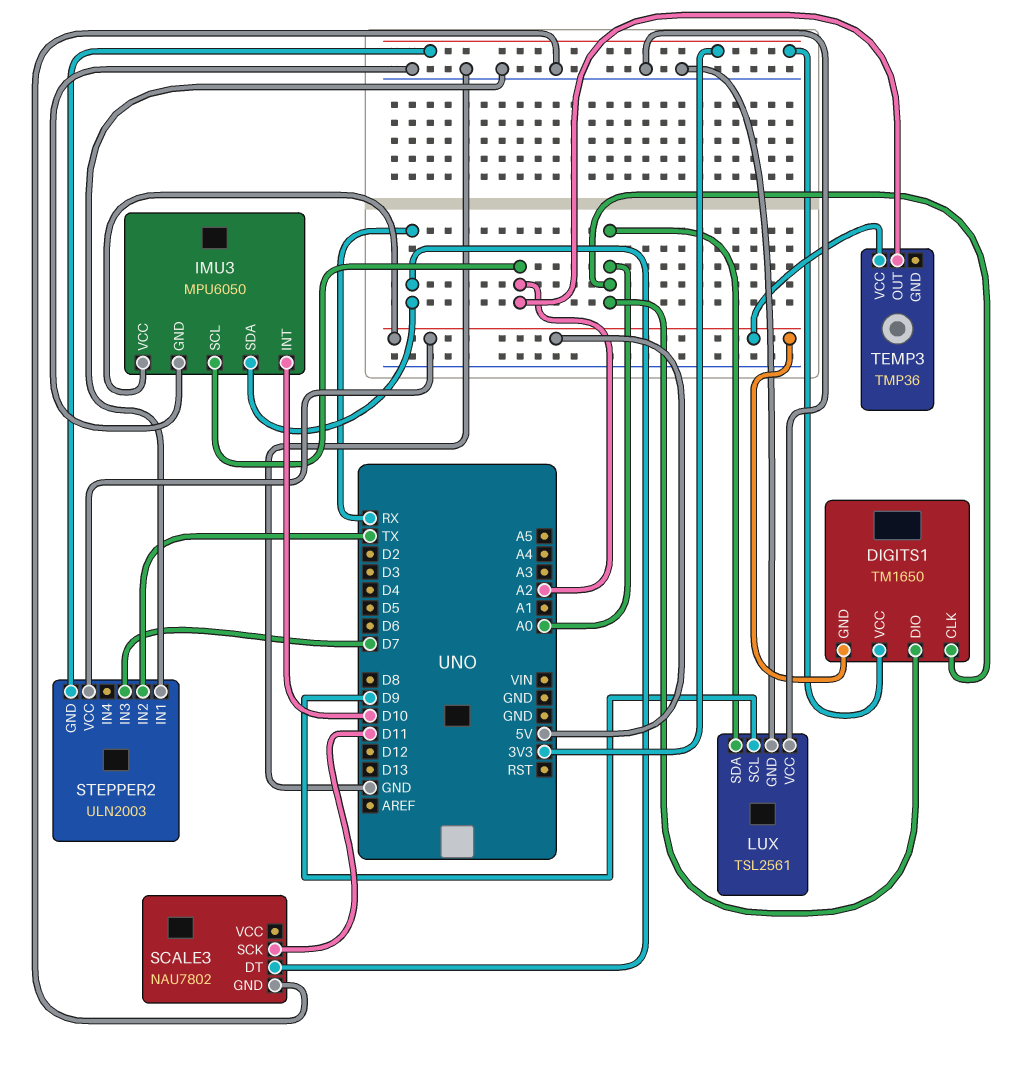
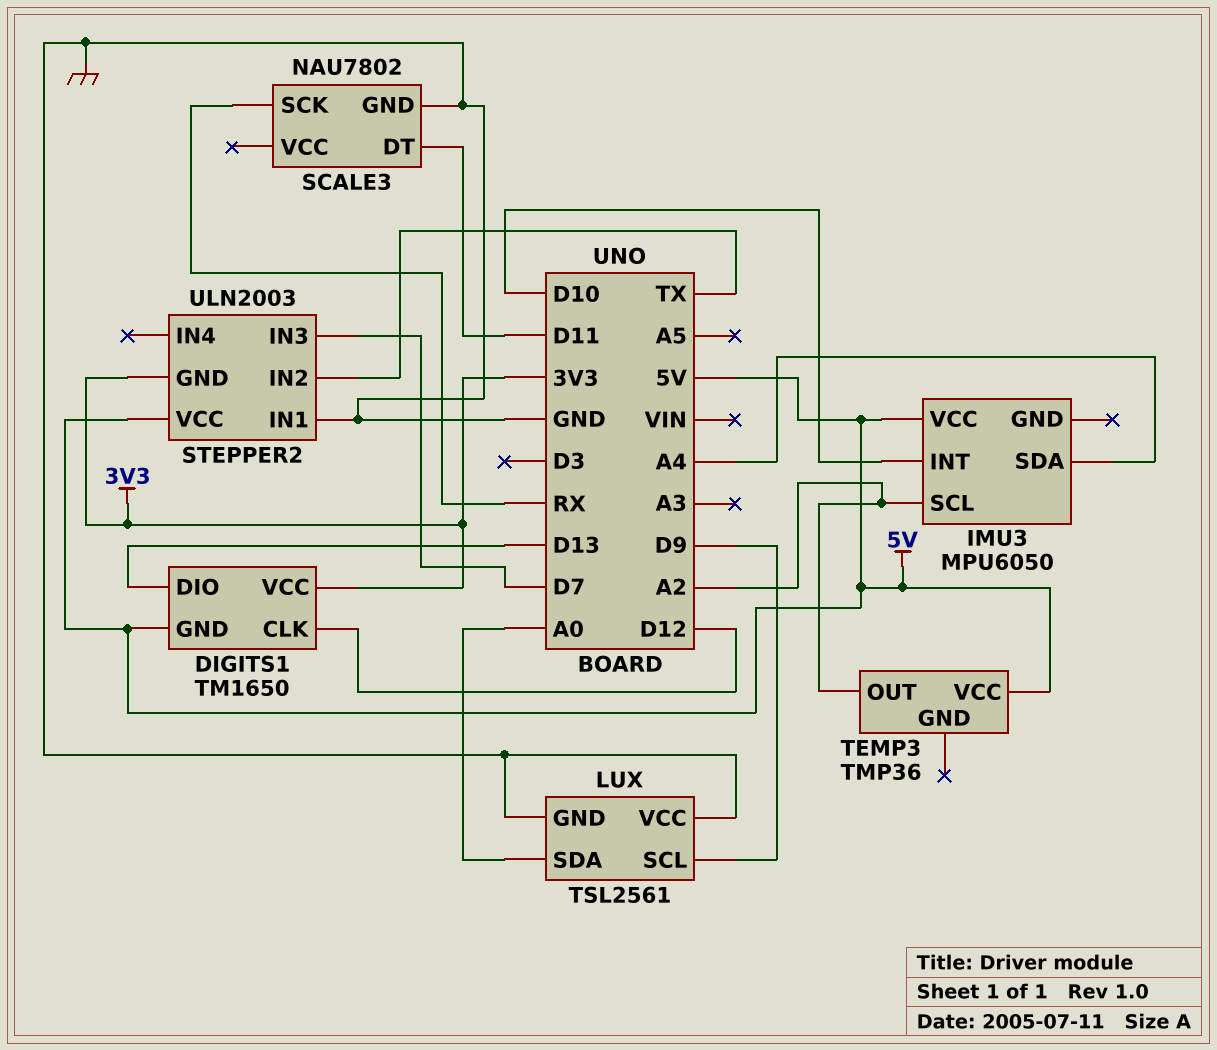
DIGITS1 pin CLK: A0 -> D12
DIGITS1 pin DIO: A0 -> D13
IMU3 pin GND: GND -> none
IMU3 pin SDA: RX -> A4
SCALE3 pin DT: RX -> D11
SCALE3 pin SCK: D11 -> RX

